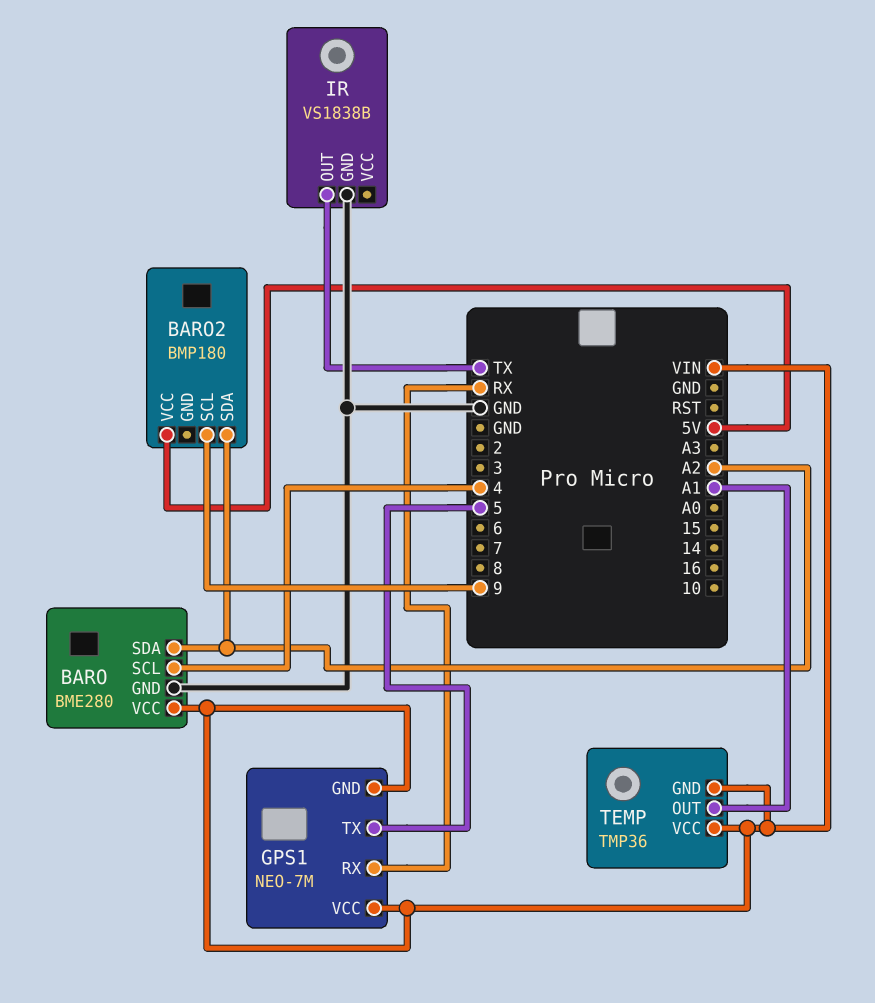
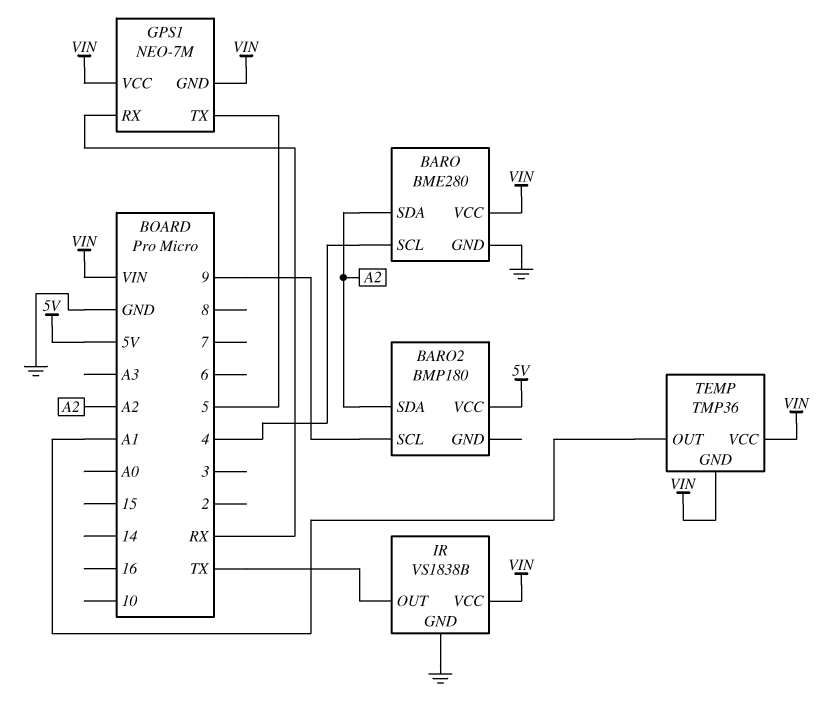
IR pin VCC: none -> VIN

